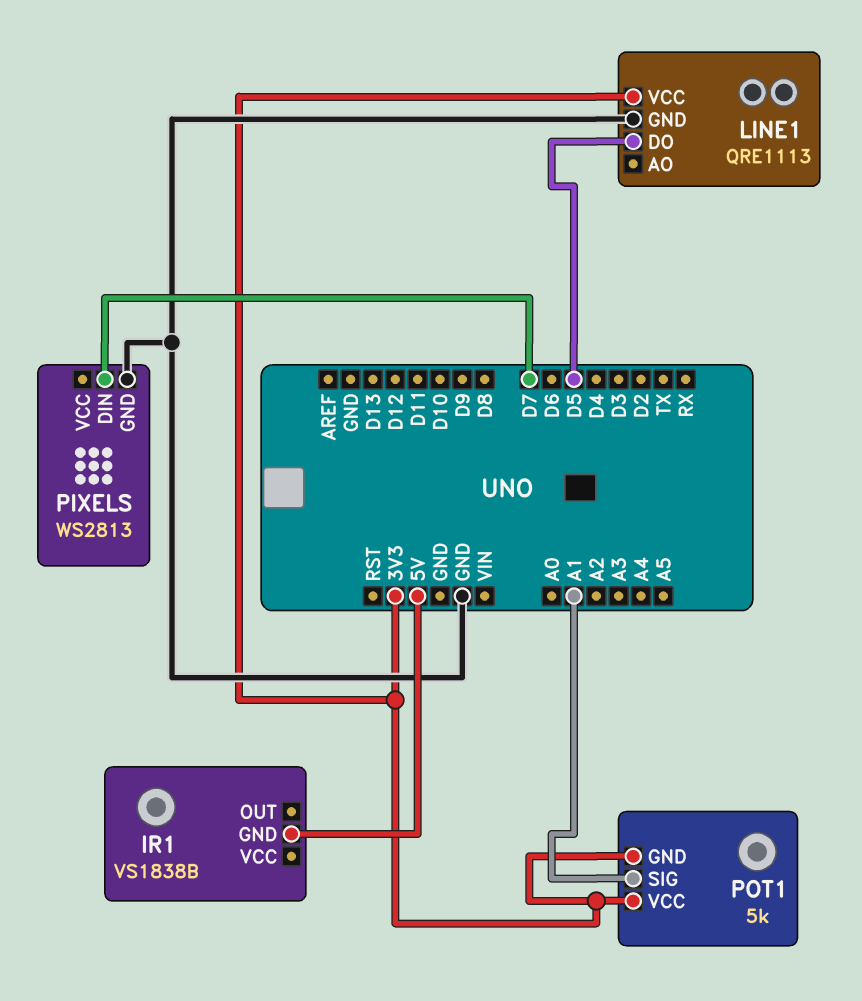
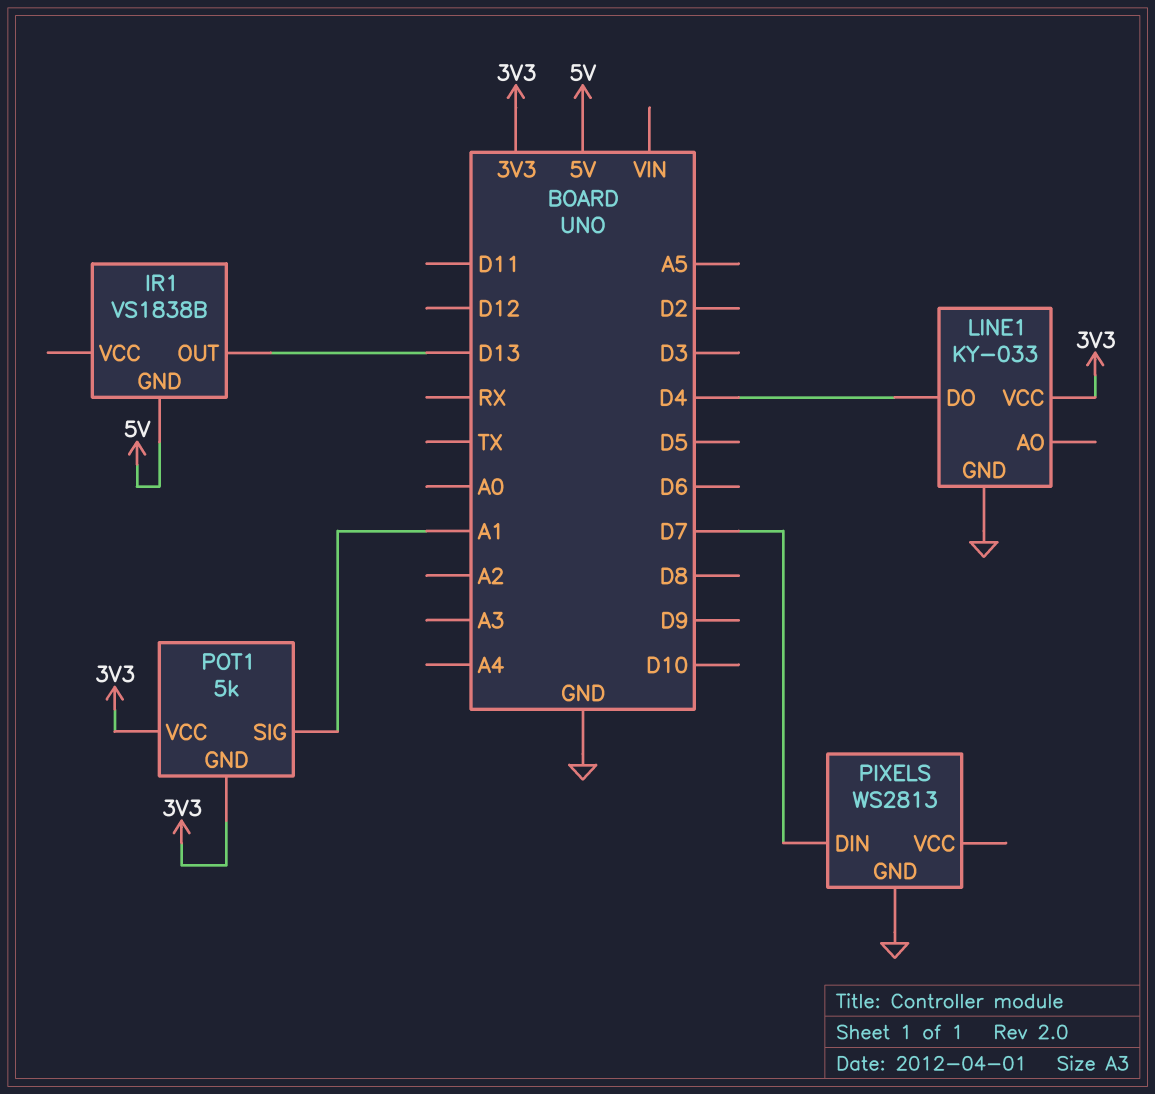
IR1 pin OUT: none -> D13
LINE1: QRE1113 -> KY-033
LINE1 pin DO: D5 -> D4

